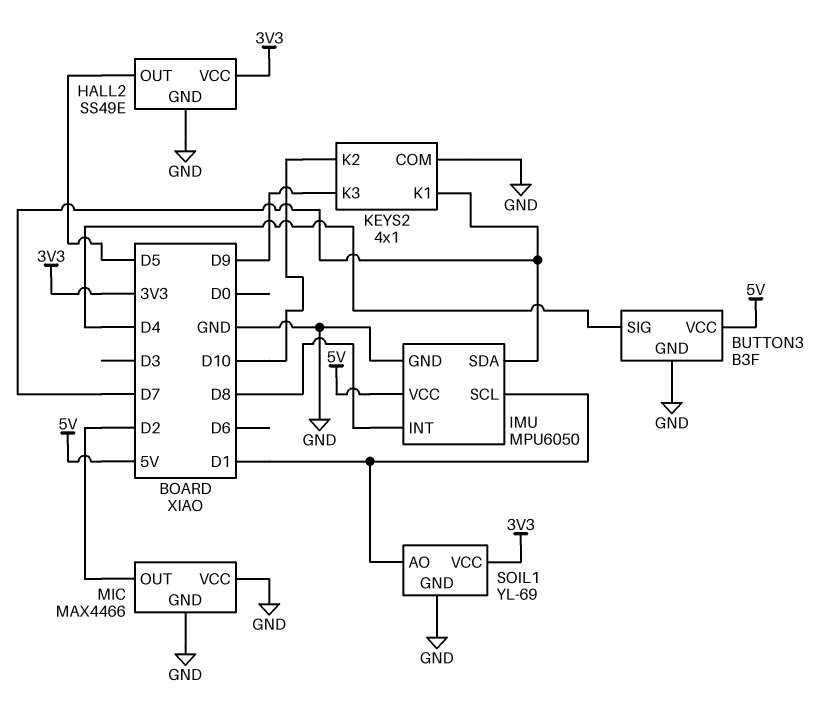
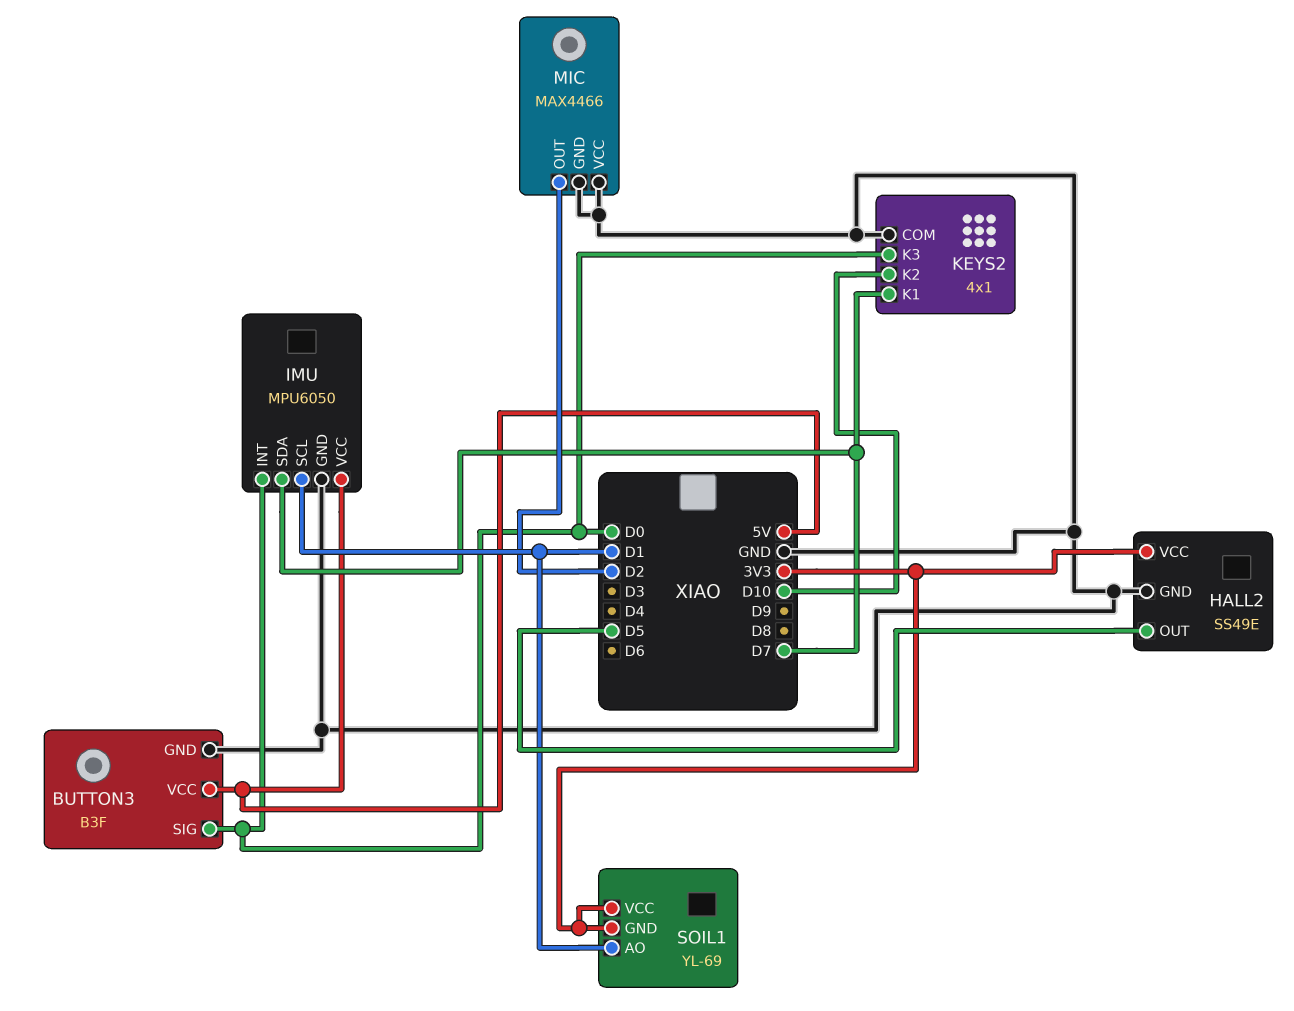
BUTTON3 pin SIG: D4 -> D0
IMU pin INT: D8 -> D0
KEYS2 pin K3: D9 -> D0
SOIL1 pin GND: GND -> 3V3

